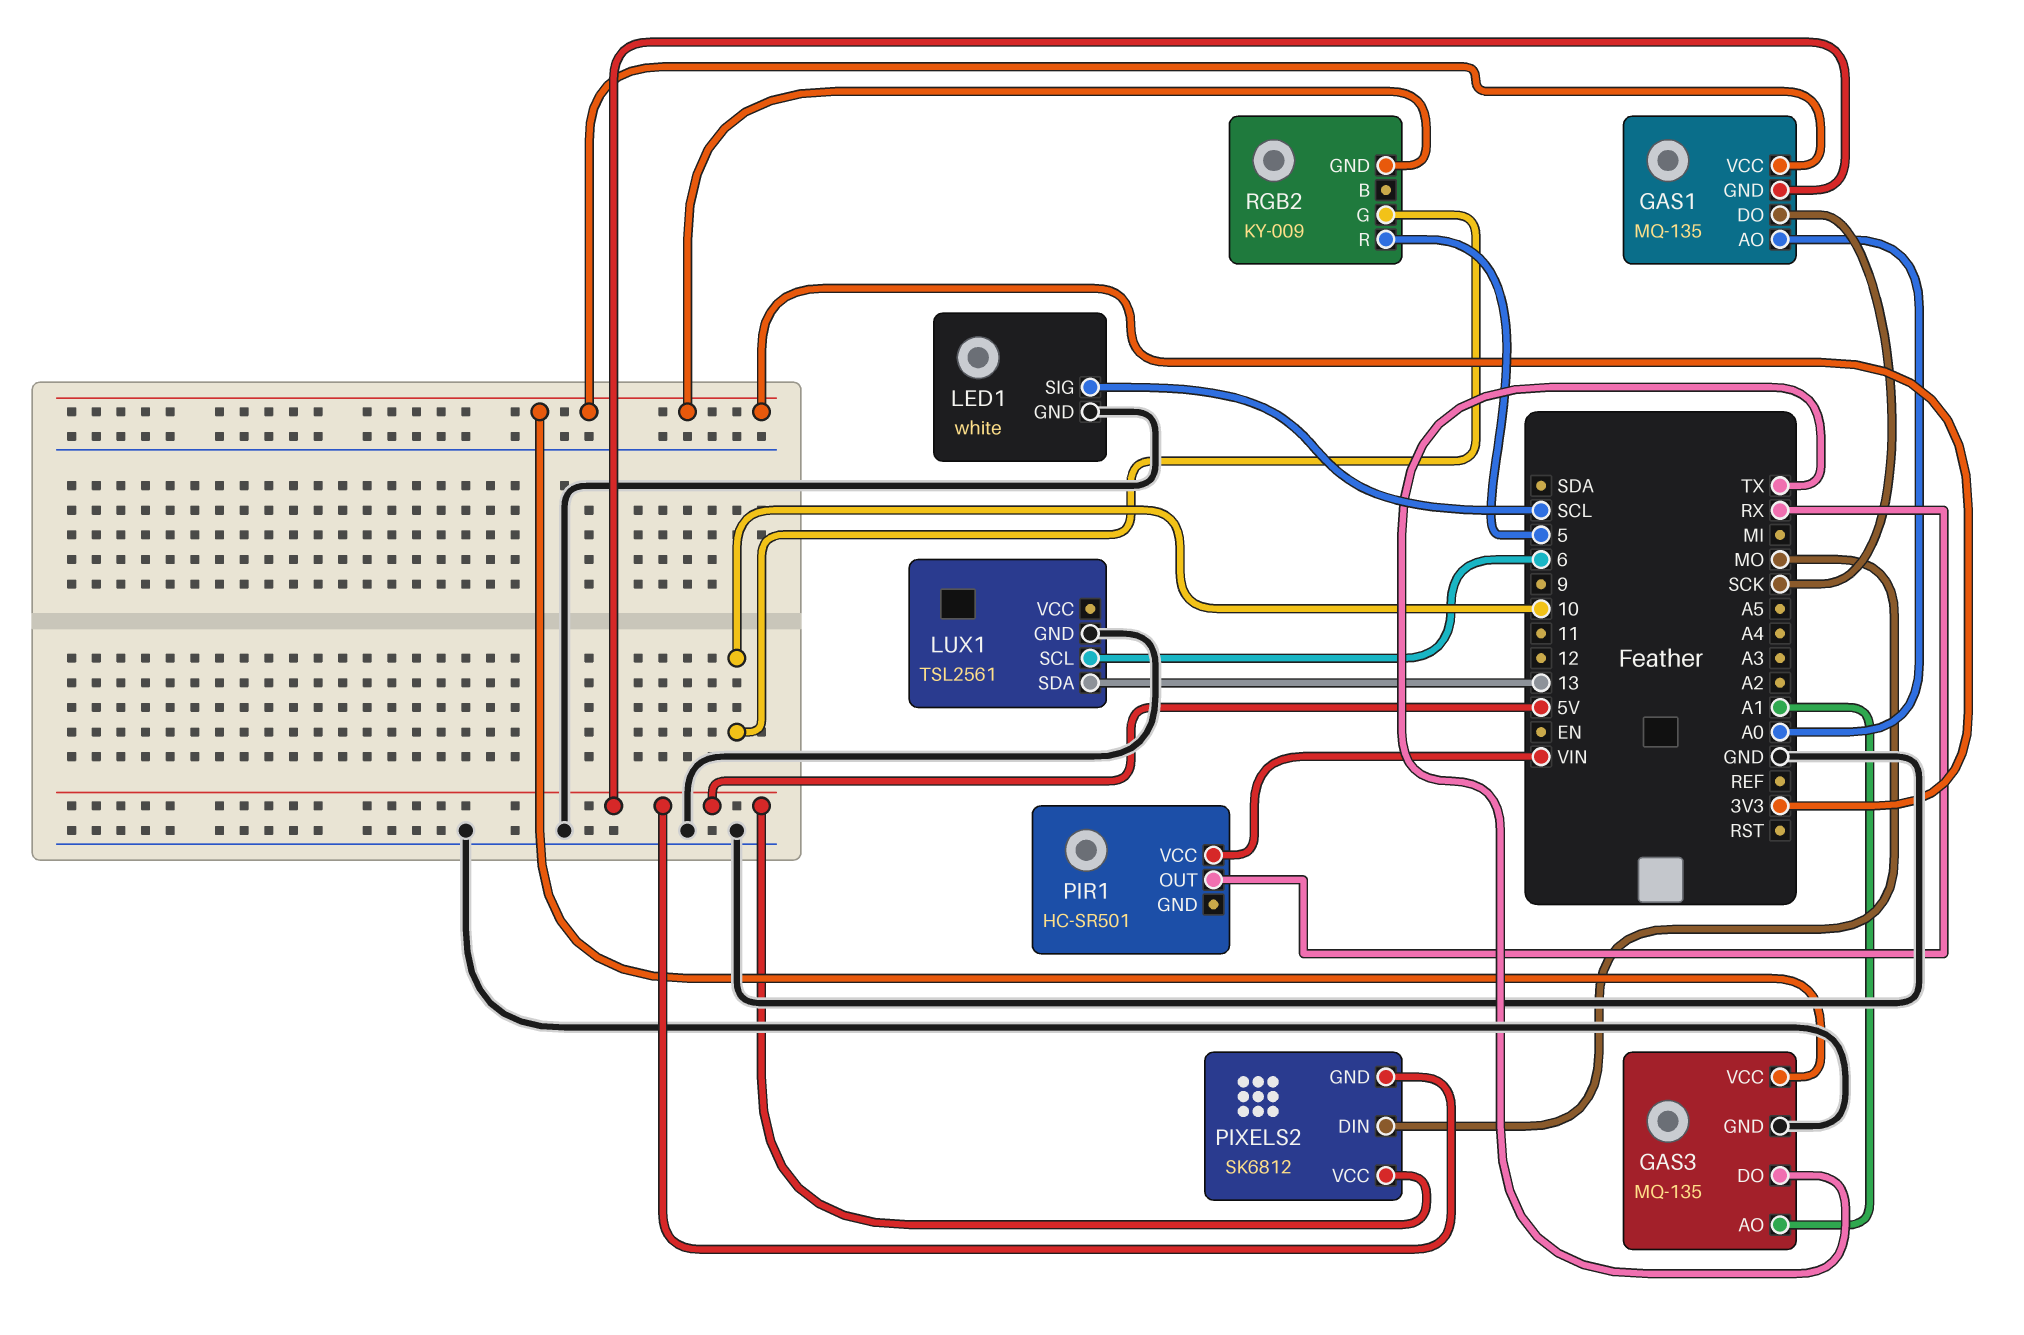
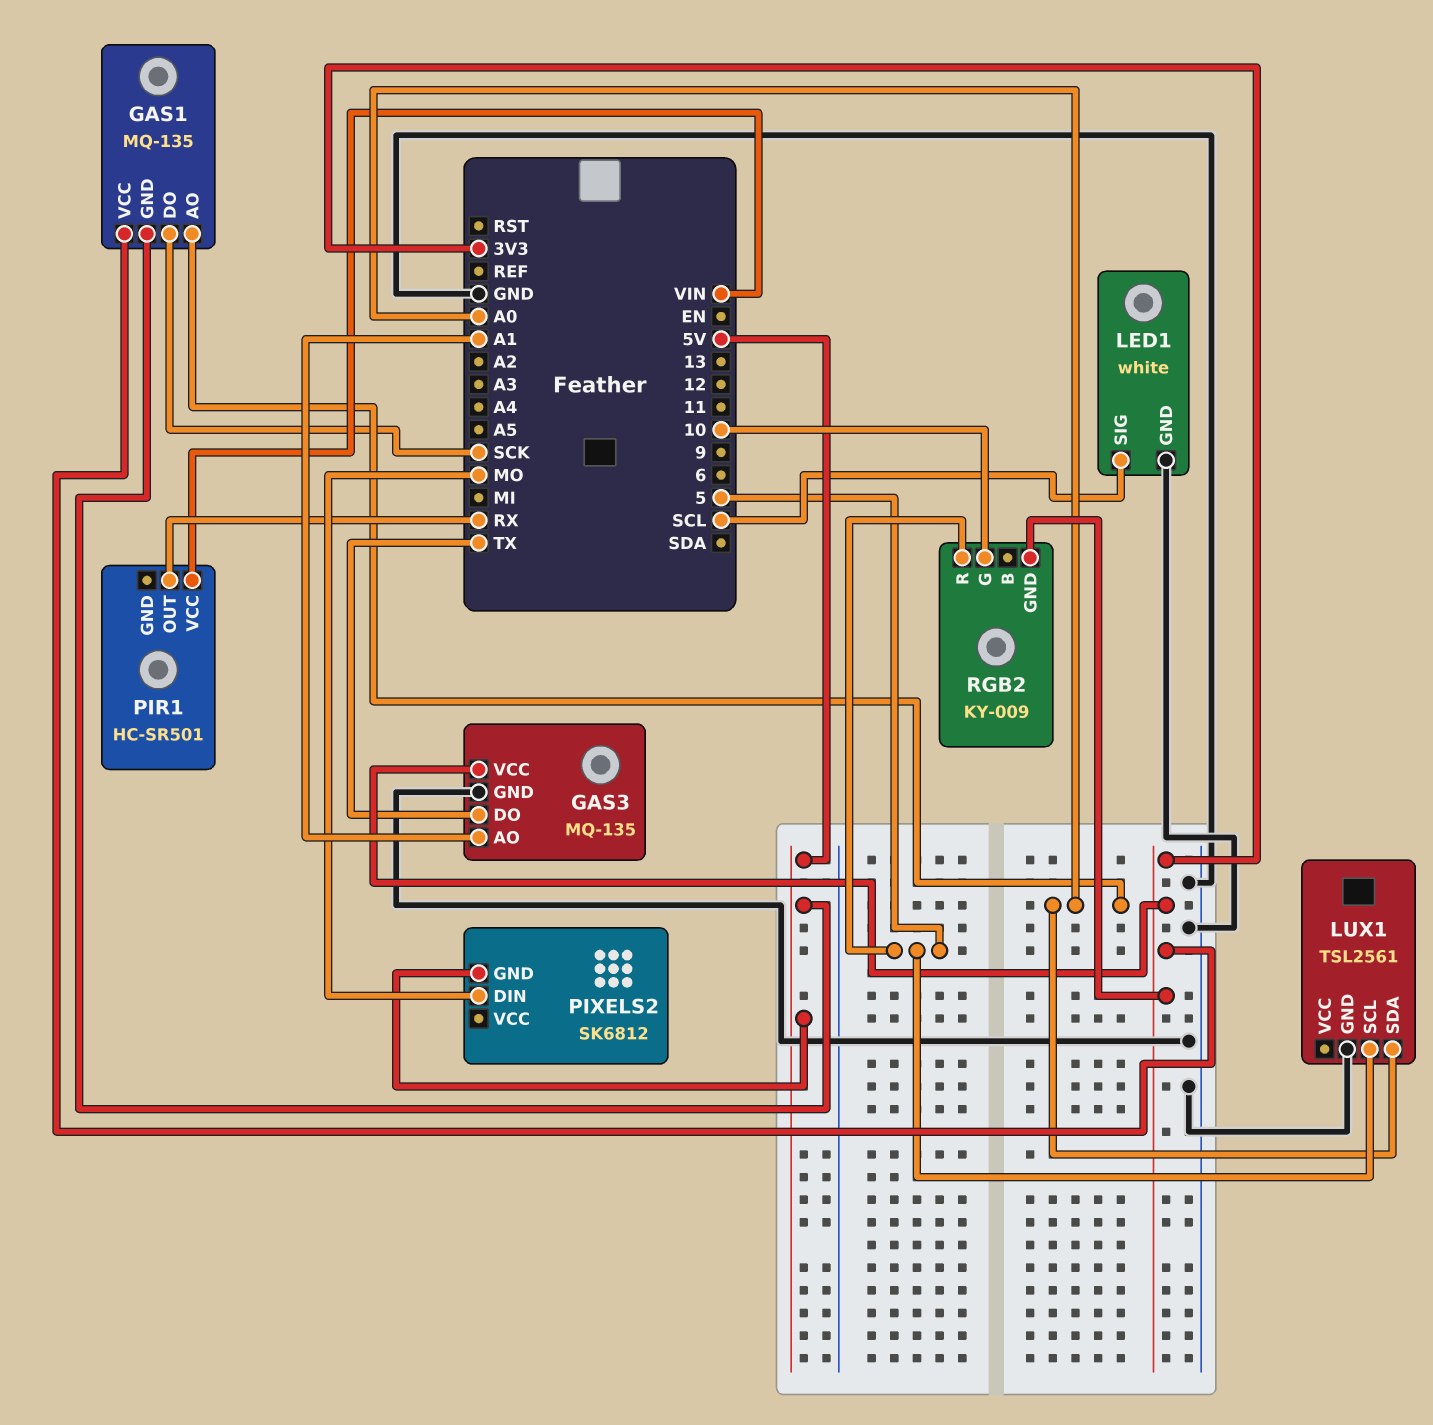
LUX1 pin SCL: 6 -> 5
LUX1 pin SDA: 13 -> A0
PIXELS2 pin VCC: 5V -> none

